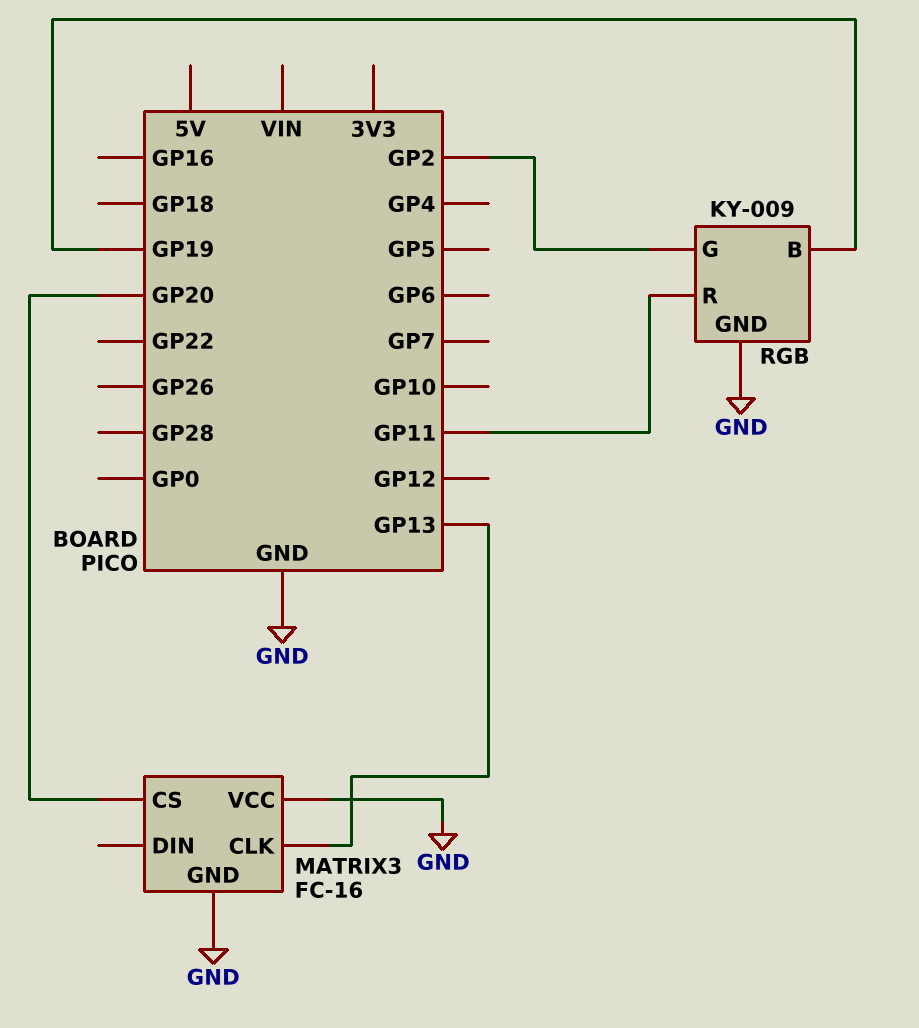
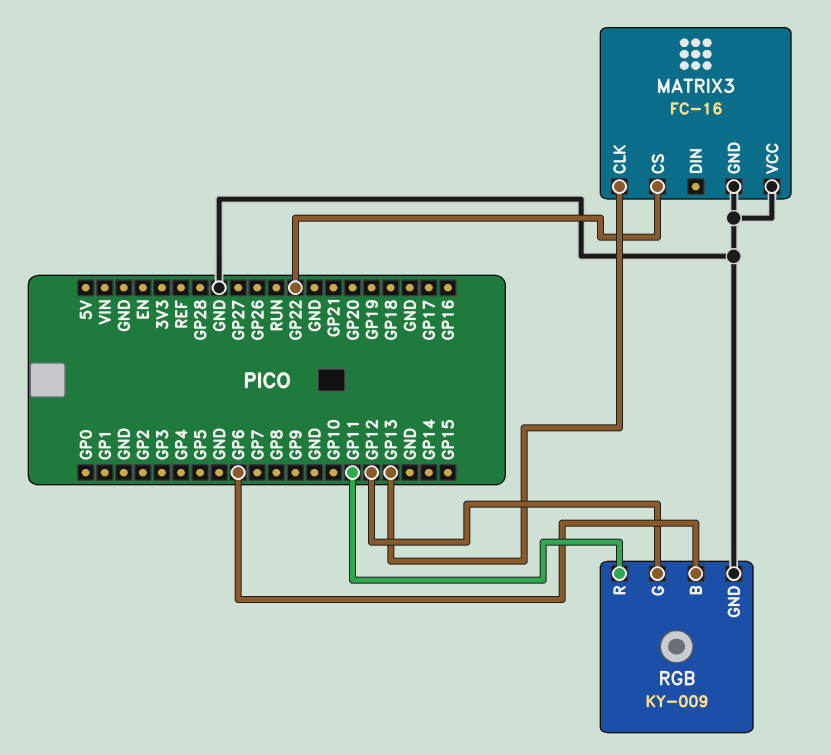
MATRIX3 pin CS: GP20 -> GP22
RGB pin B: GP19 -> GP6
RGB pin G: GP2 -> GP12

